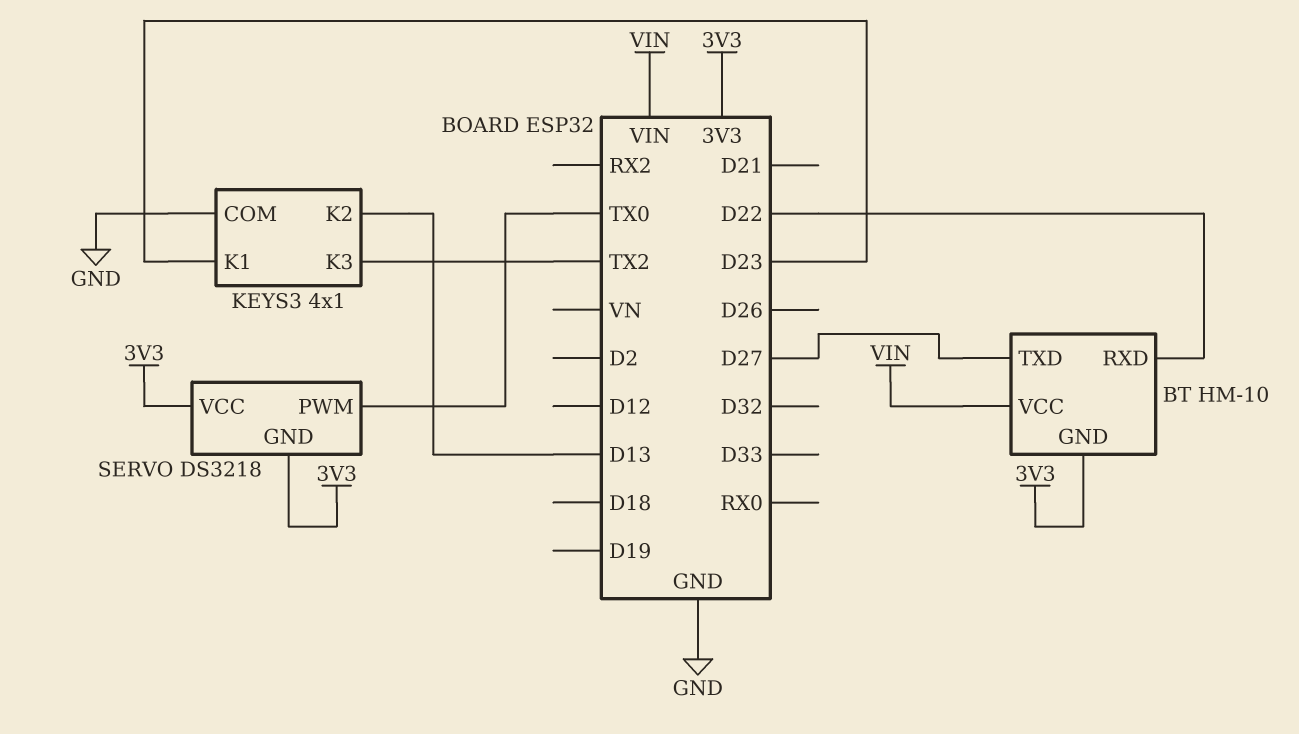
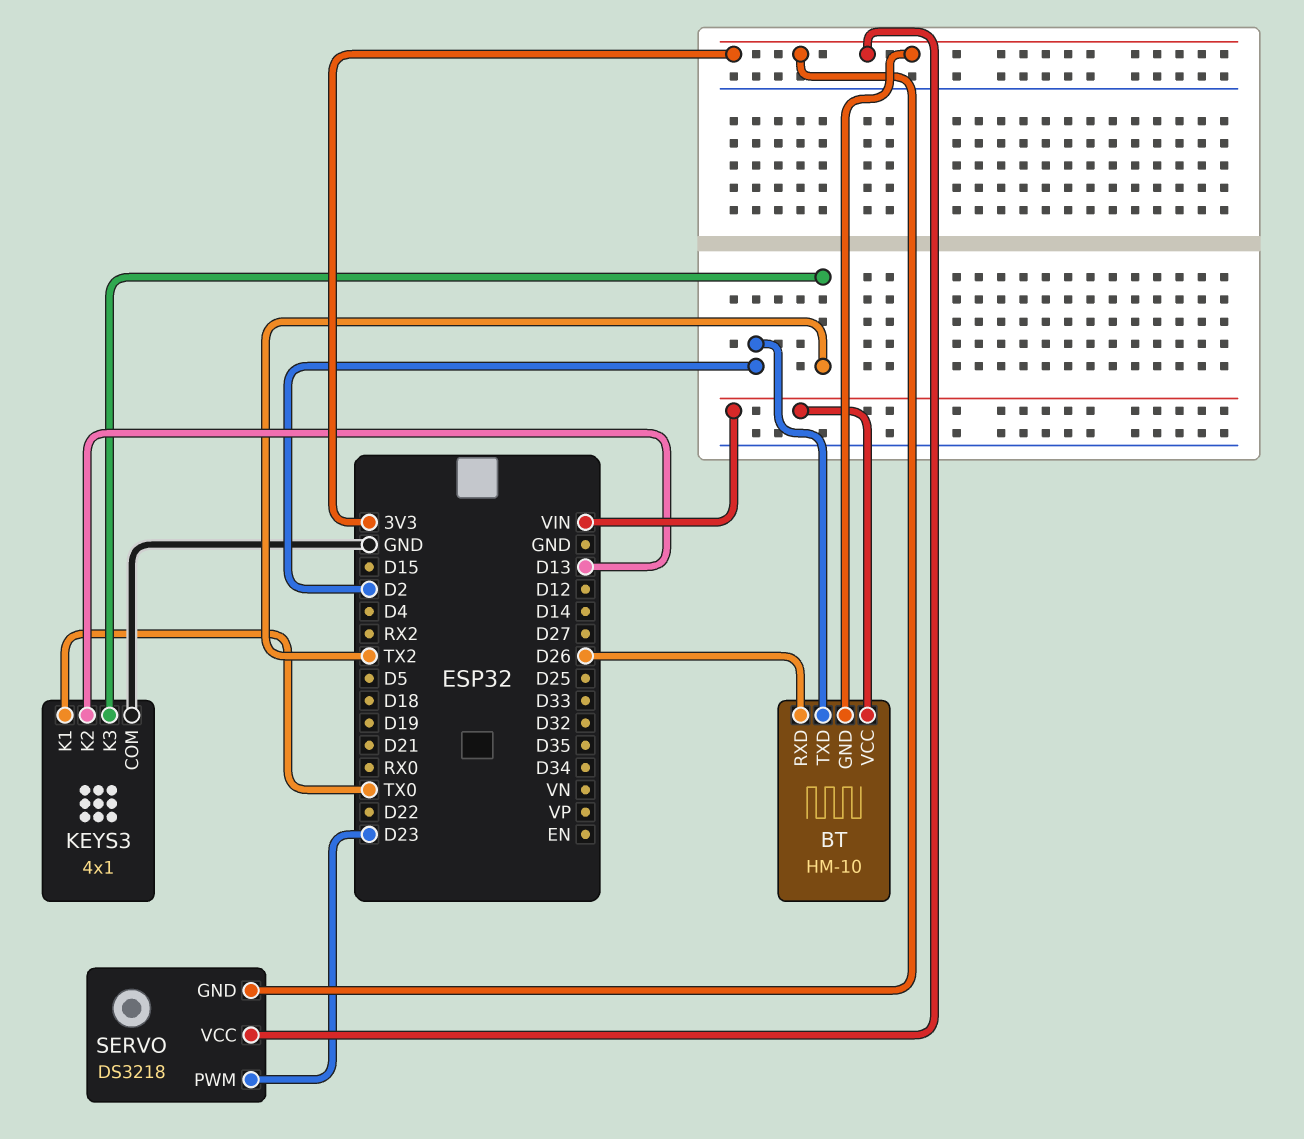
BT pin RXD: D22 -> D26
BT pin TXD: D27 -> D2
KEYS3 pin K1: D23 -> TX0
SERVO pin PWM: TX0 -> D23

